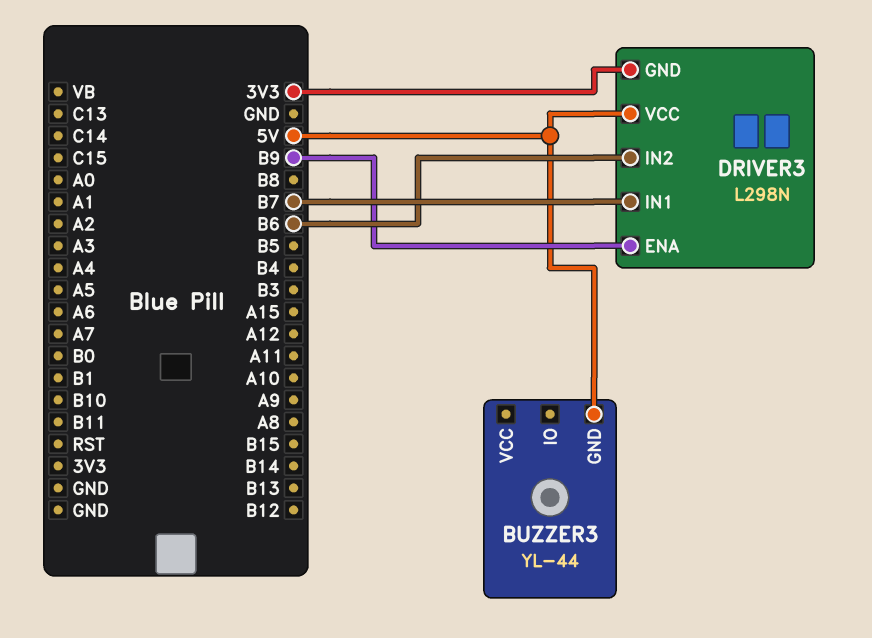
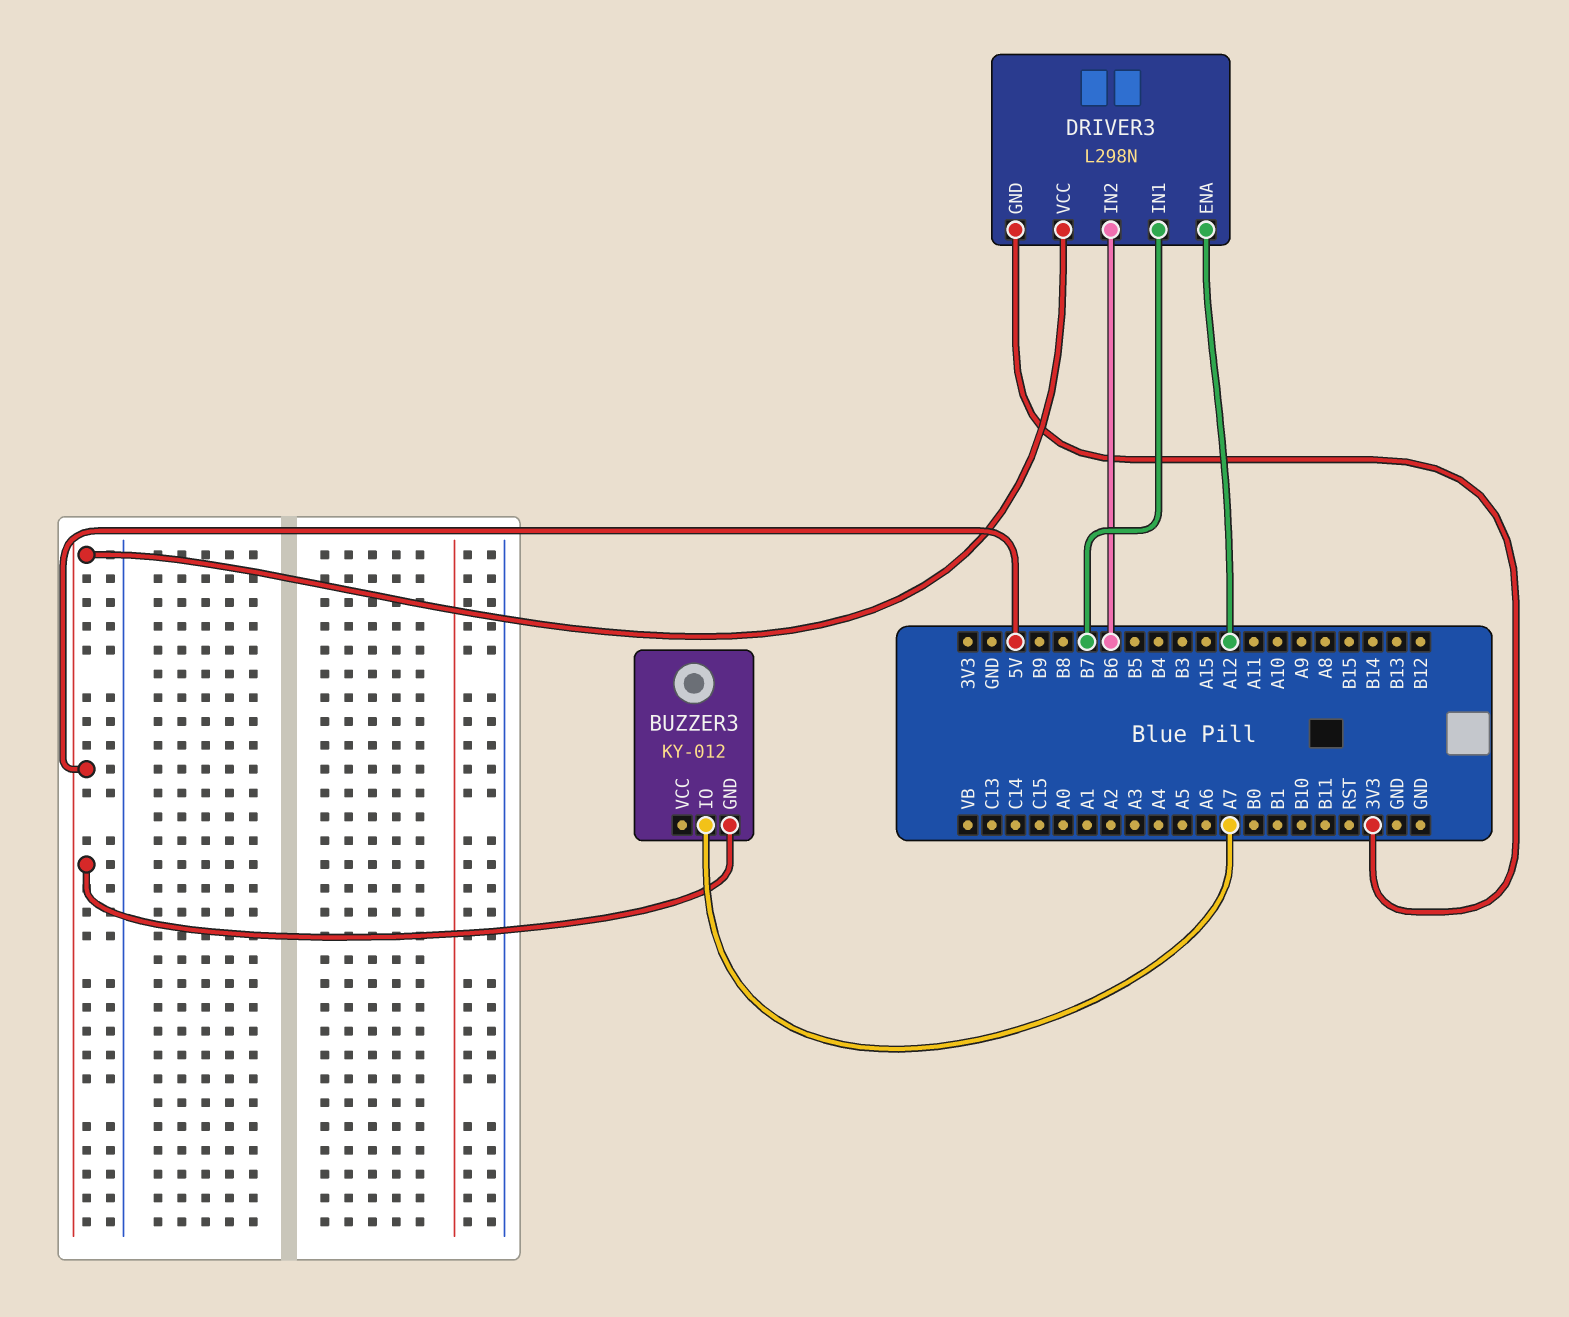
BUZZER3: YL-44 -> KY-012
BUZZER3 pin IO: none -> A7
DRIVER3 pin ENA: B9 -> A12

